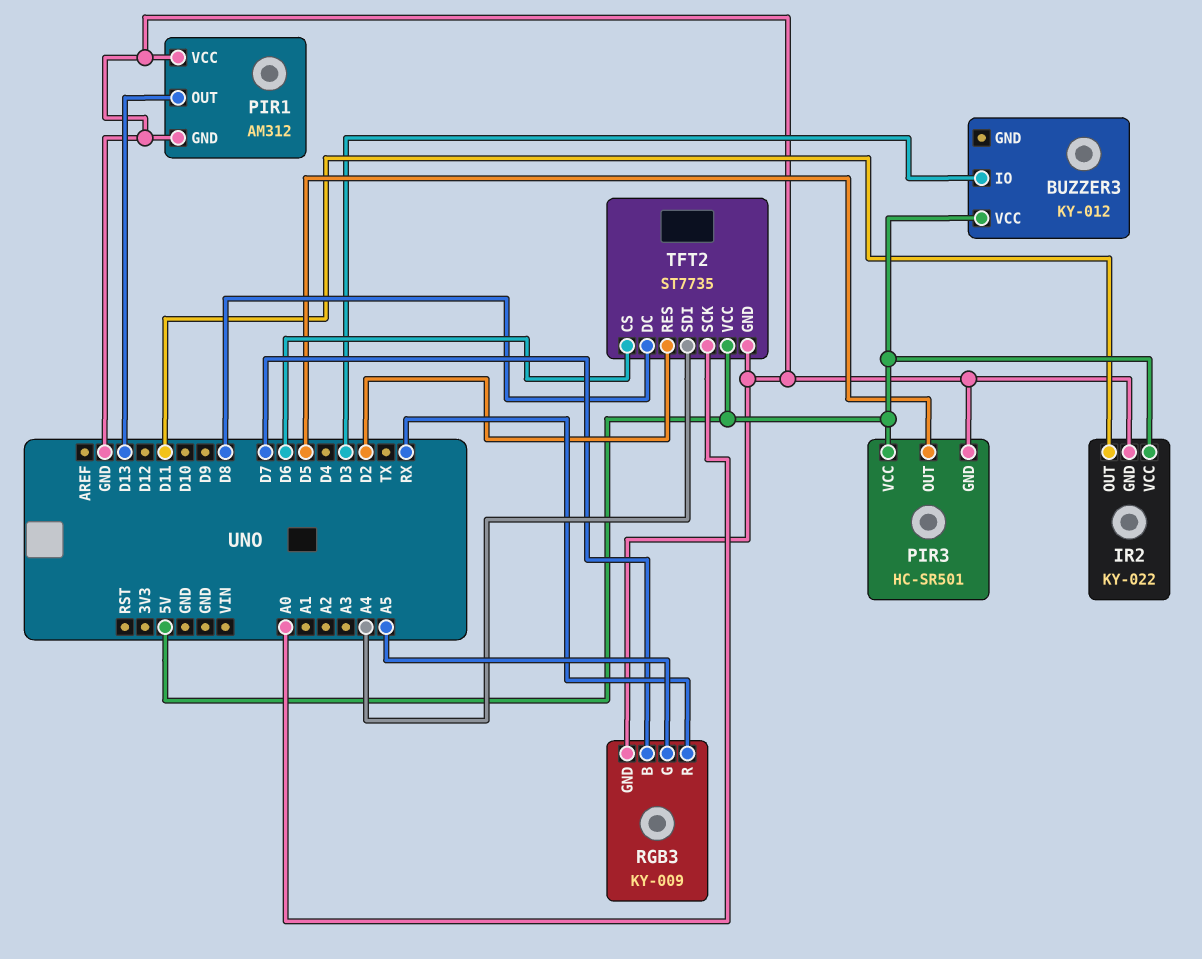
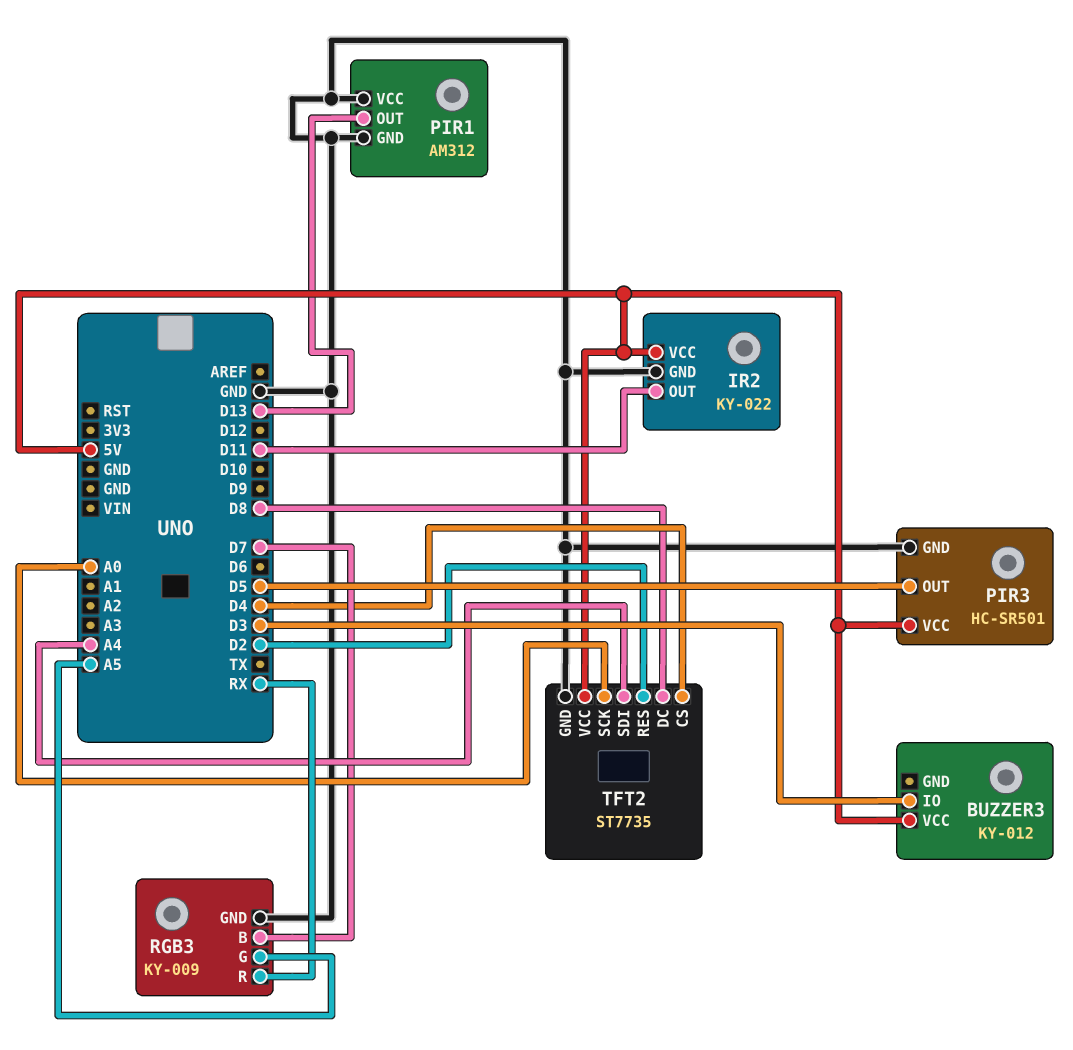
TFT2 pin CS: D6 -> D4

